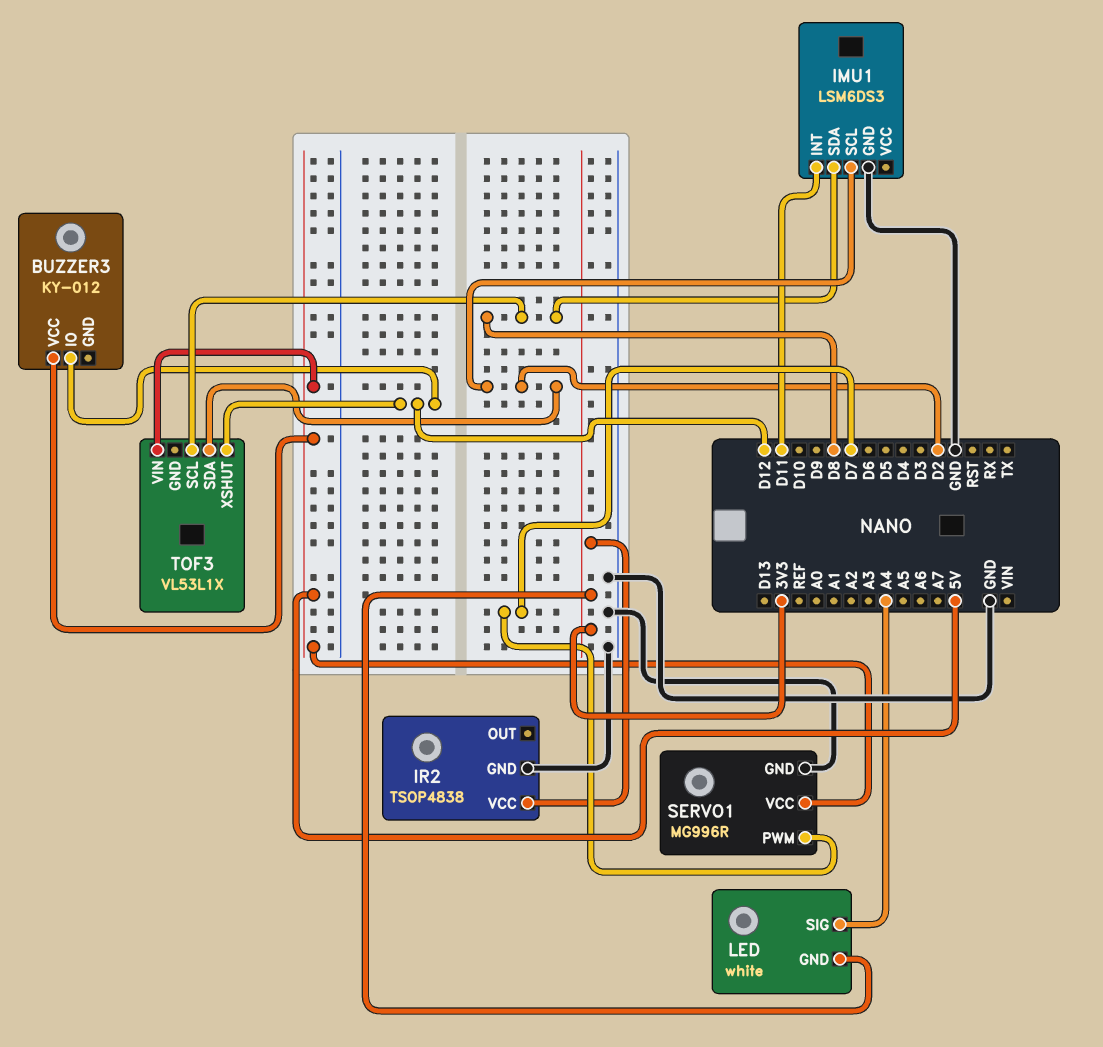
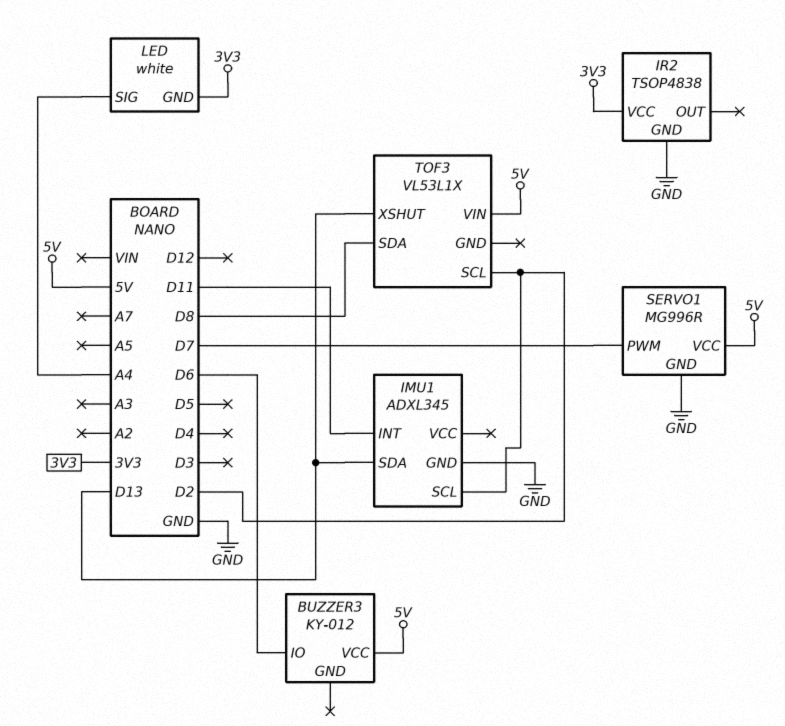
BUZZER3 pin IO: D12 -> D6
IMU1: LSM6DS3 -> ADXL345
IMU1 pin SDA: D8 -> D13
TOF3 pin SCL: D8 -> D2
TOF3 pin SDA: D2 -> D8
TOF3 pin XSHUT: D12 -> D13

